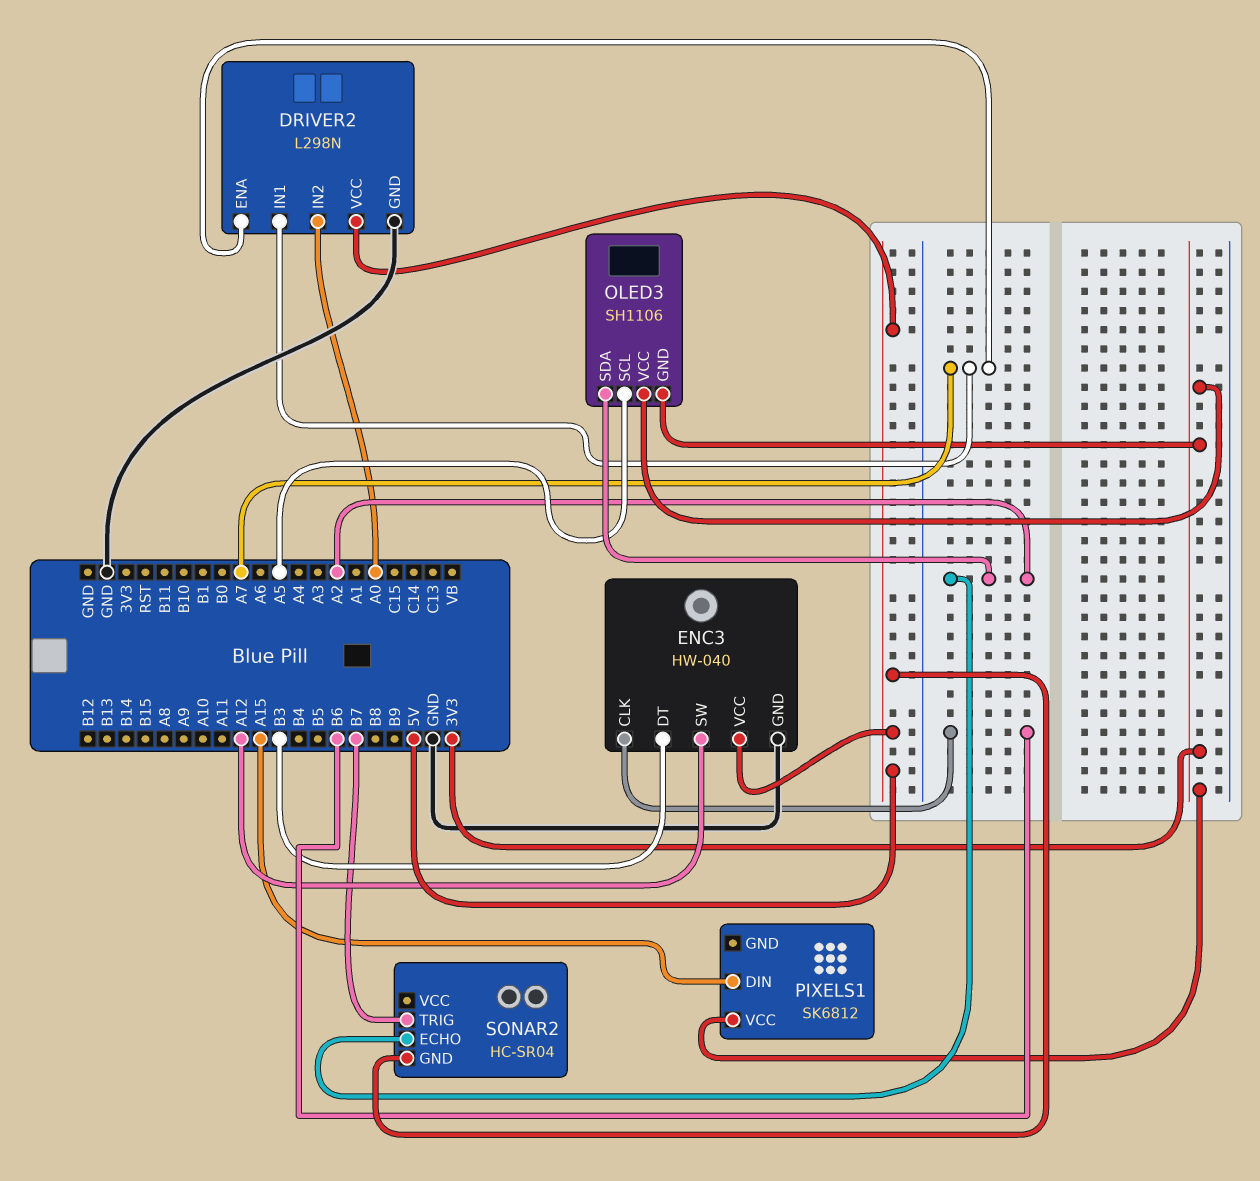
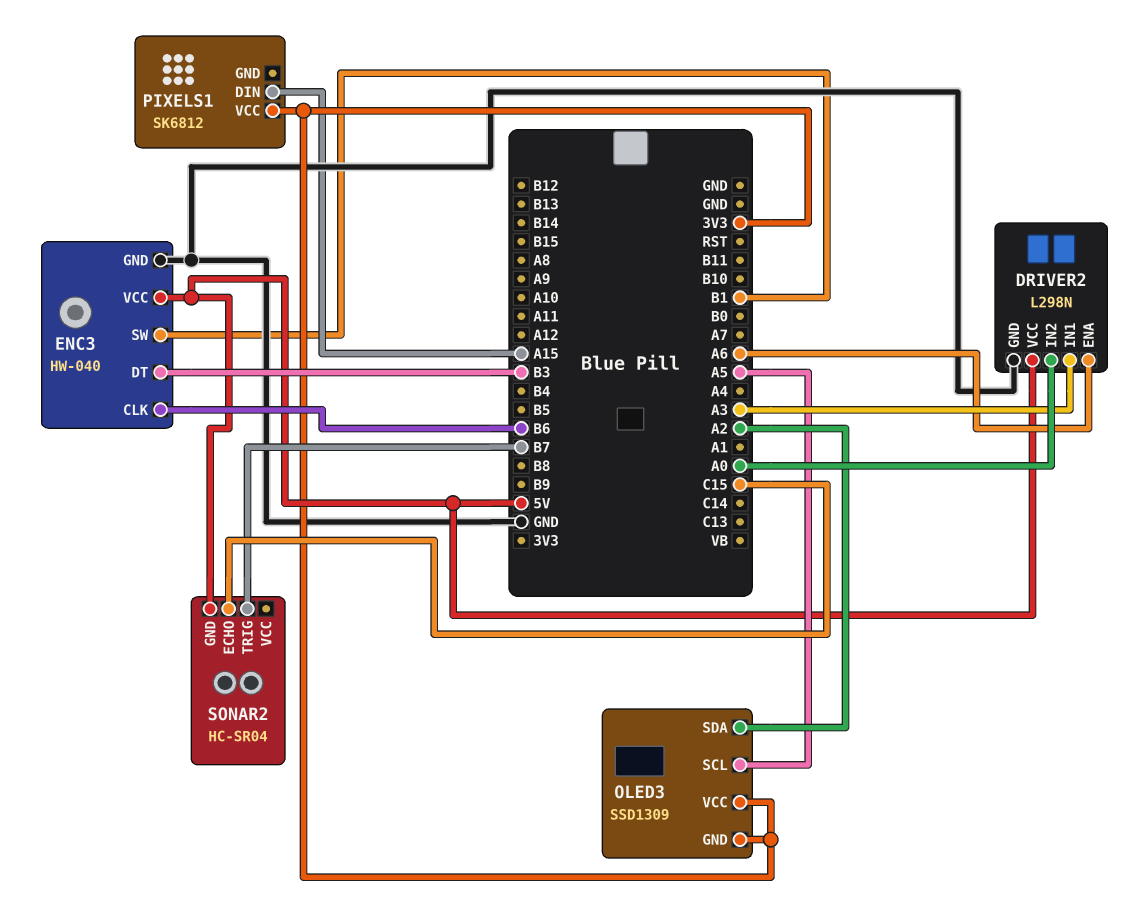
DRIVER2 pin ENA: A7 -> A6
DRIVER2 pin IN1: A7 -> A3
ENC3 pin SW: A12 -> B1
OLED3: SH1106 -> SSD1309
SONAR2 pin ECHO: A2 -> C15

